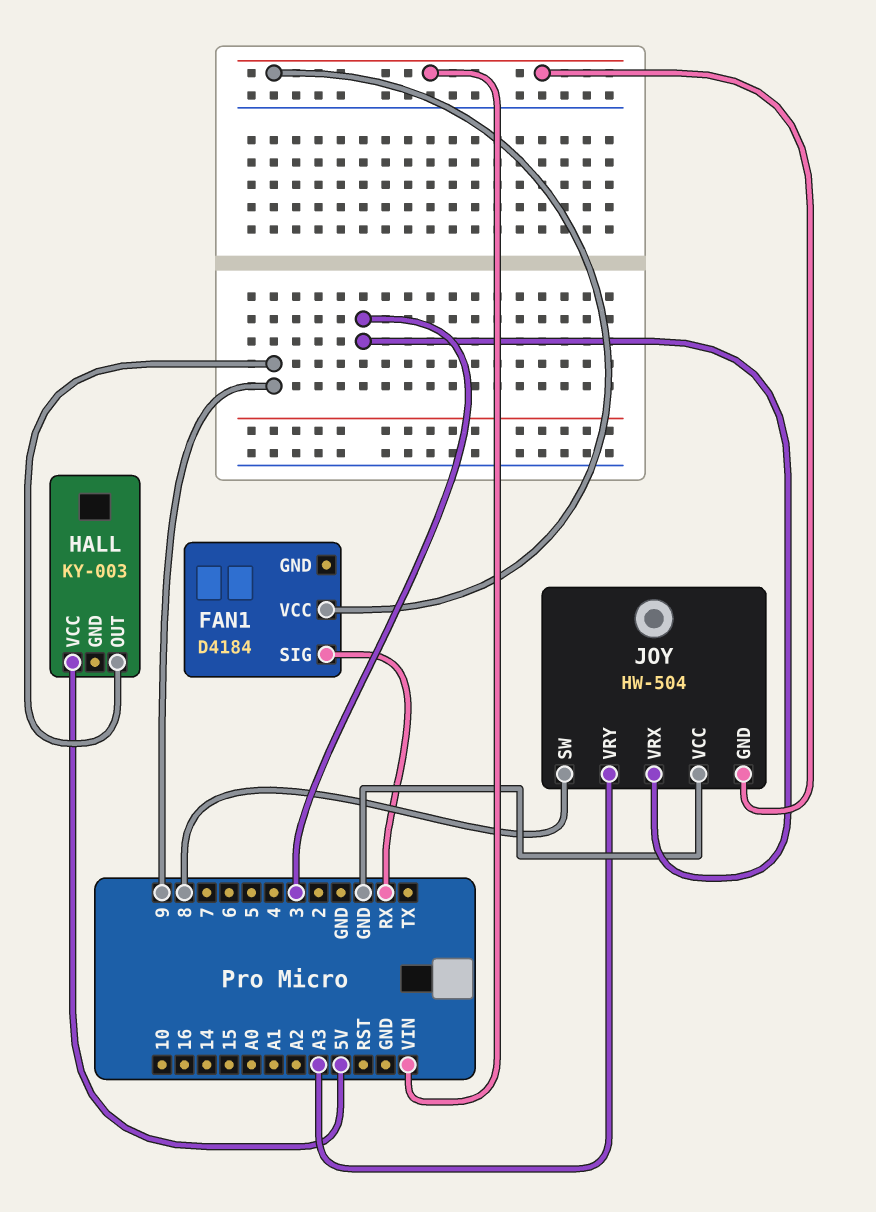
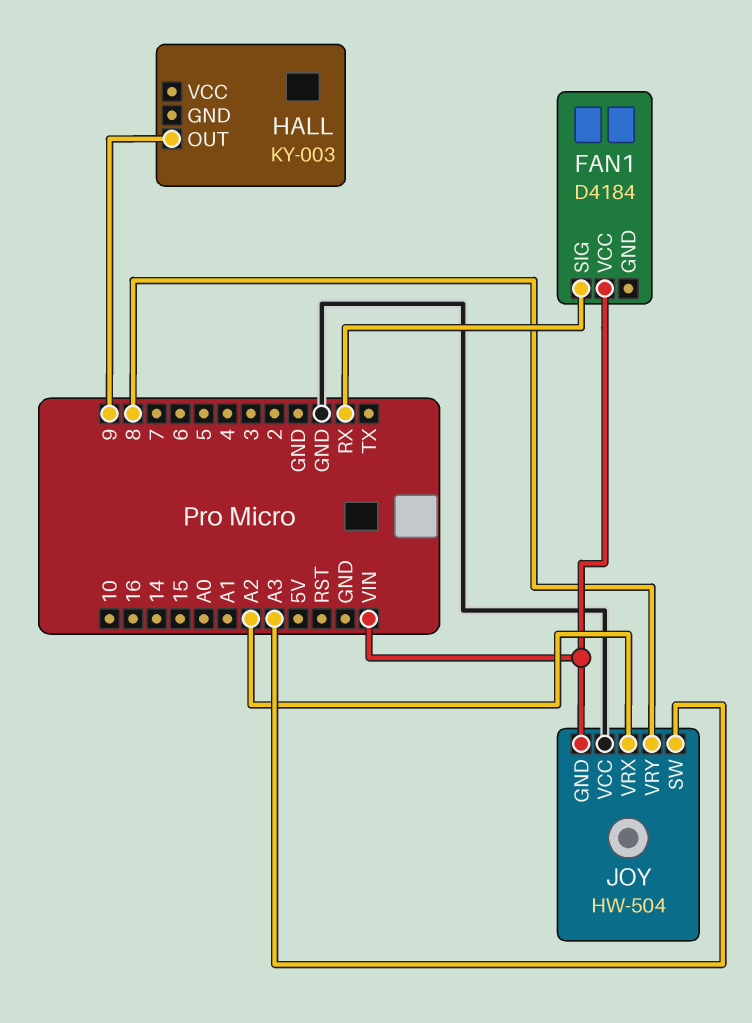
HALL pin VCC: 5V -> none
JOY pin SW: 8 -> A3
JOY pin VRX: 3 -> A2
JOY pin VRY: A3 -> 8

